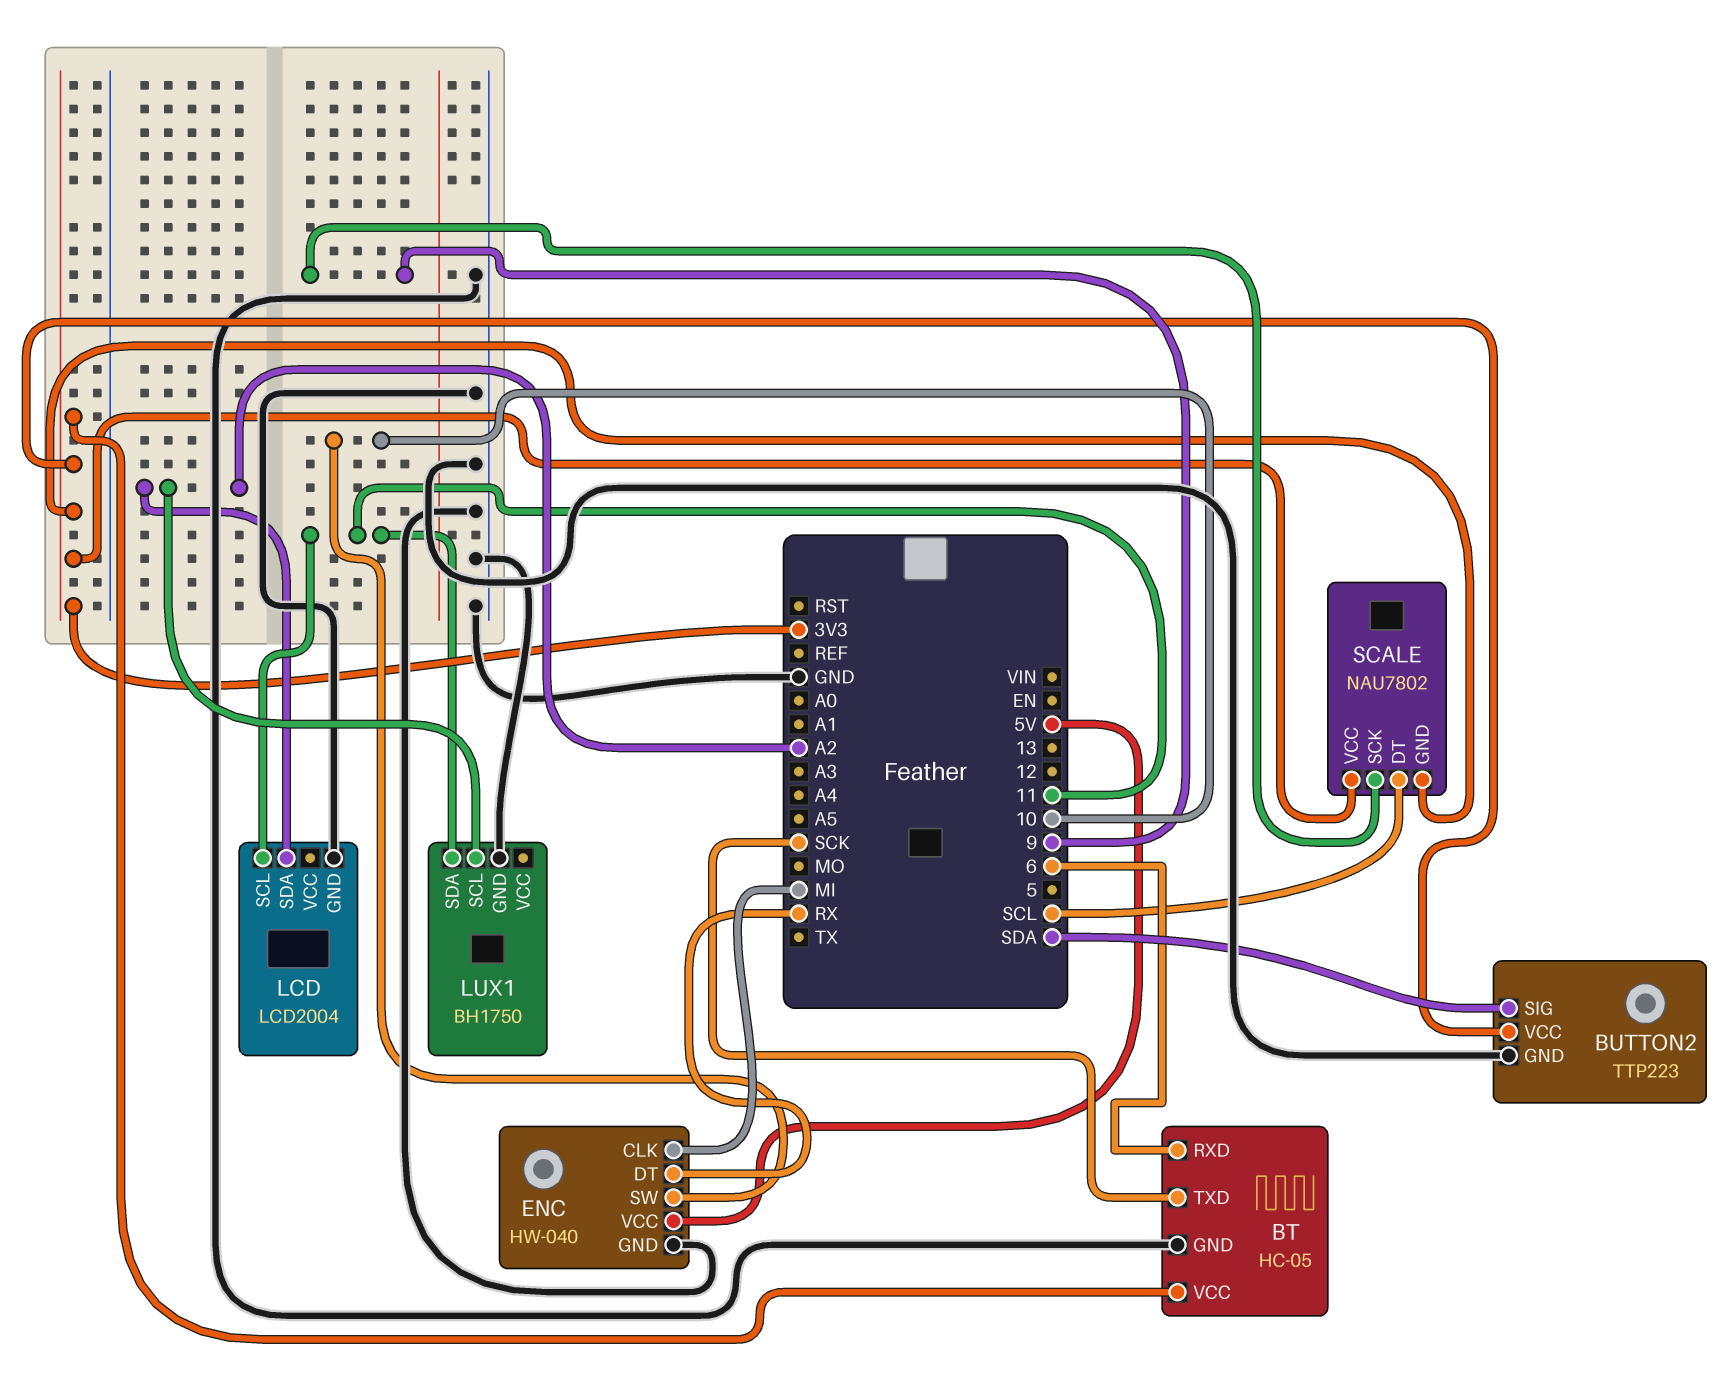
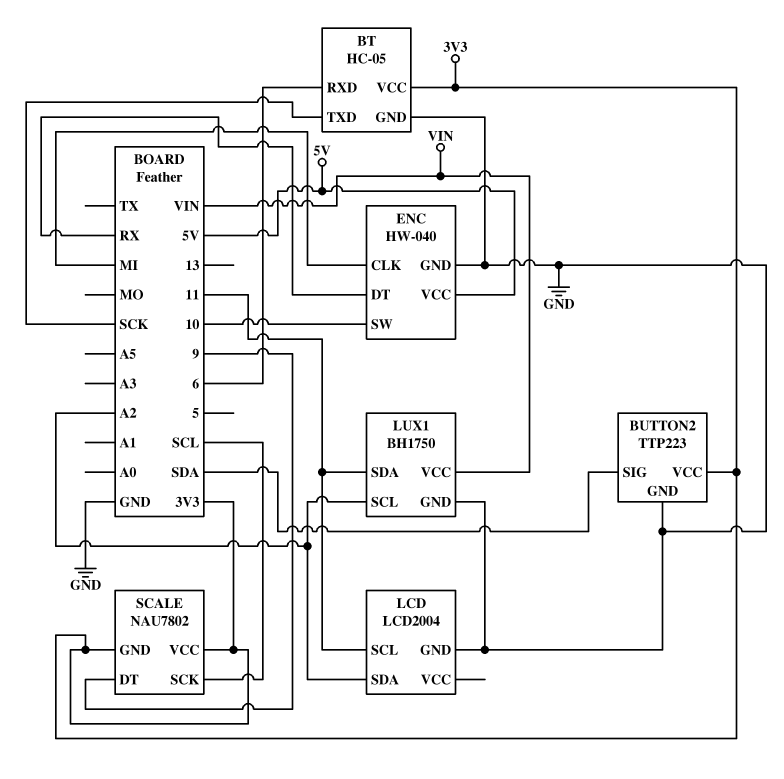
LUX1 pin VCC: none -> VIN
SCALE pin DT: SCL -> 9
SCALE pin SCK: 9 -> SCL

